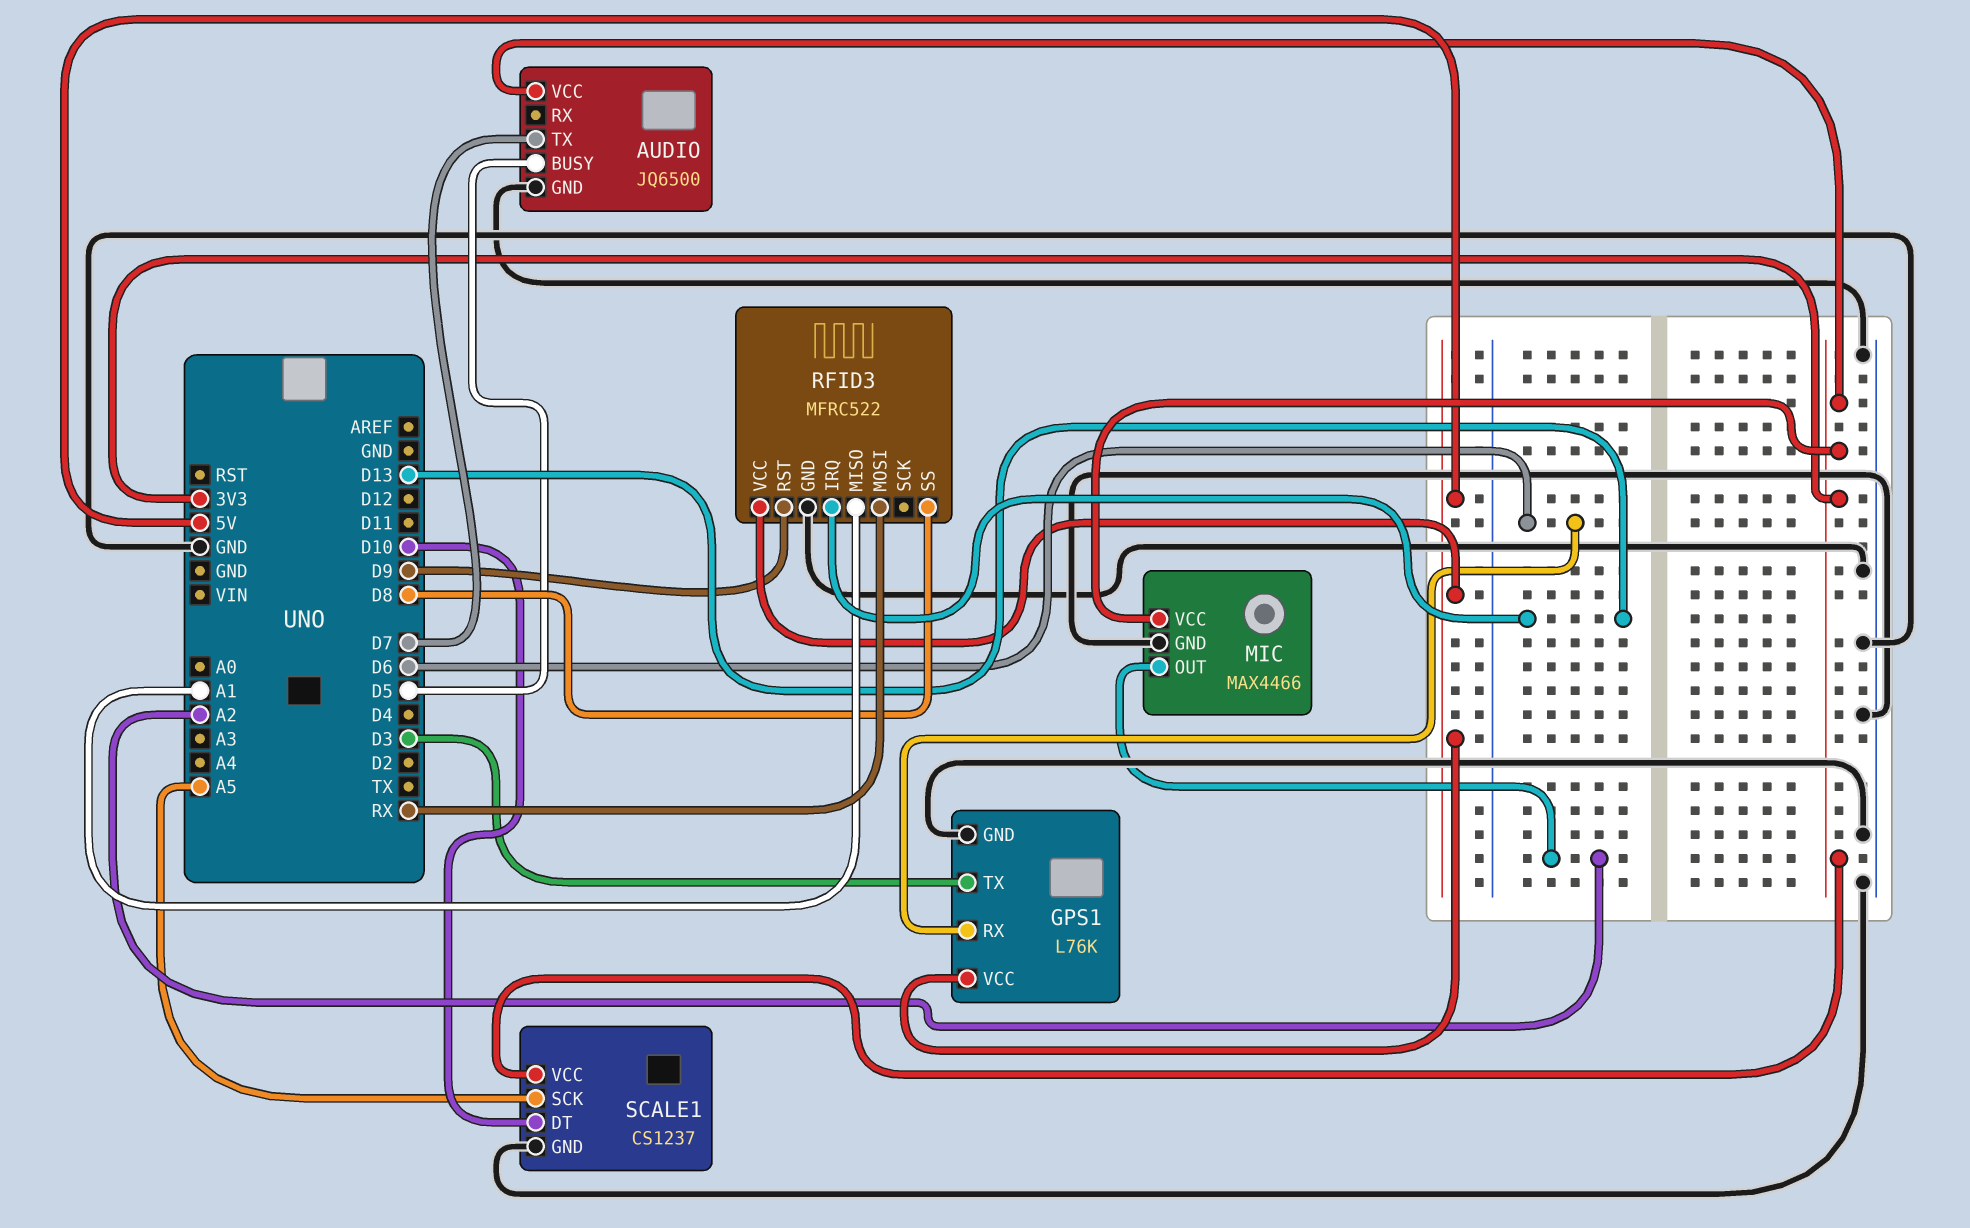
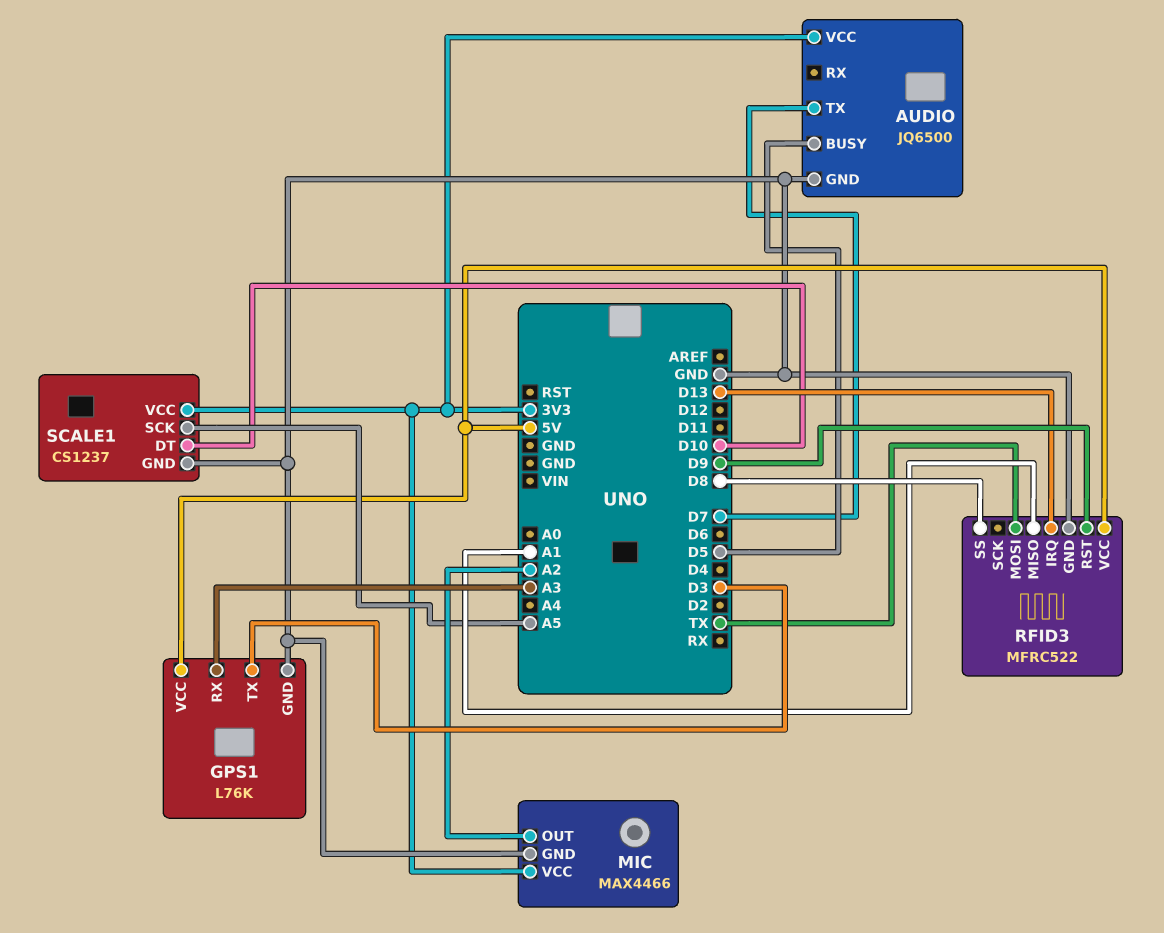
GPS1 pin RX: D6 -> A3
RFID3 pin MOSI: RX -> TX

